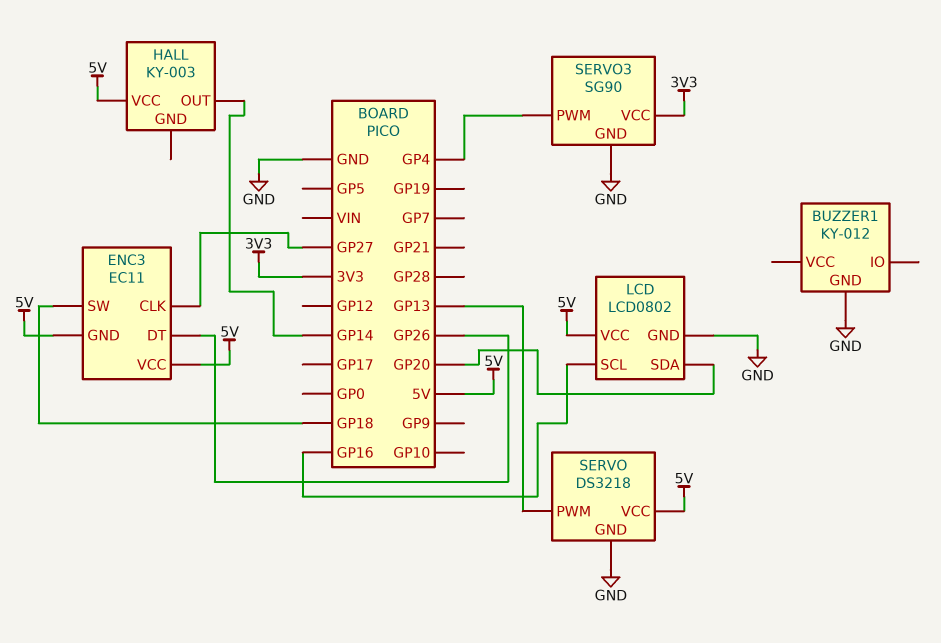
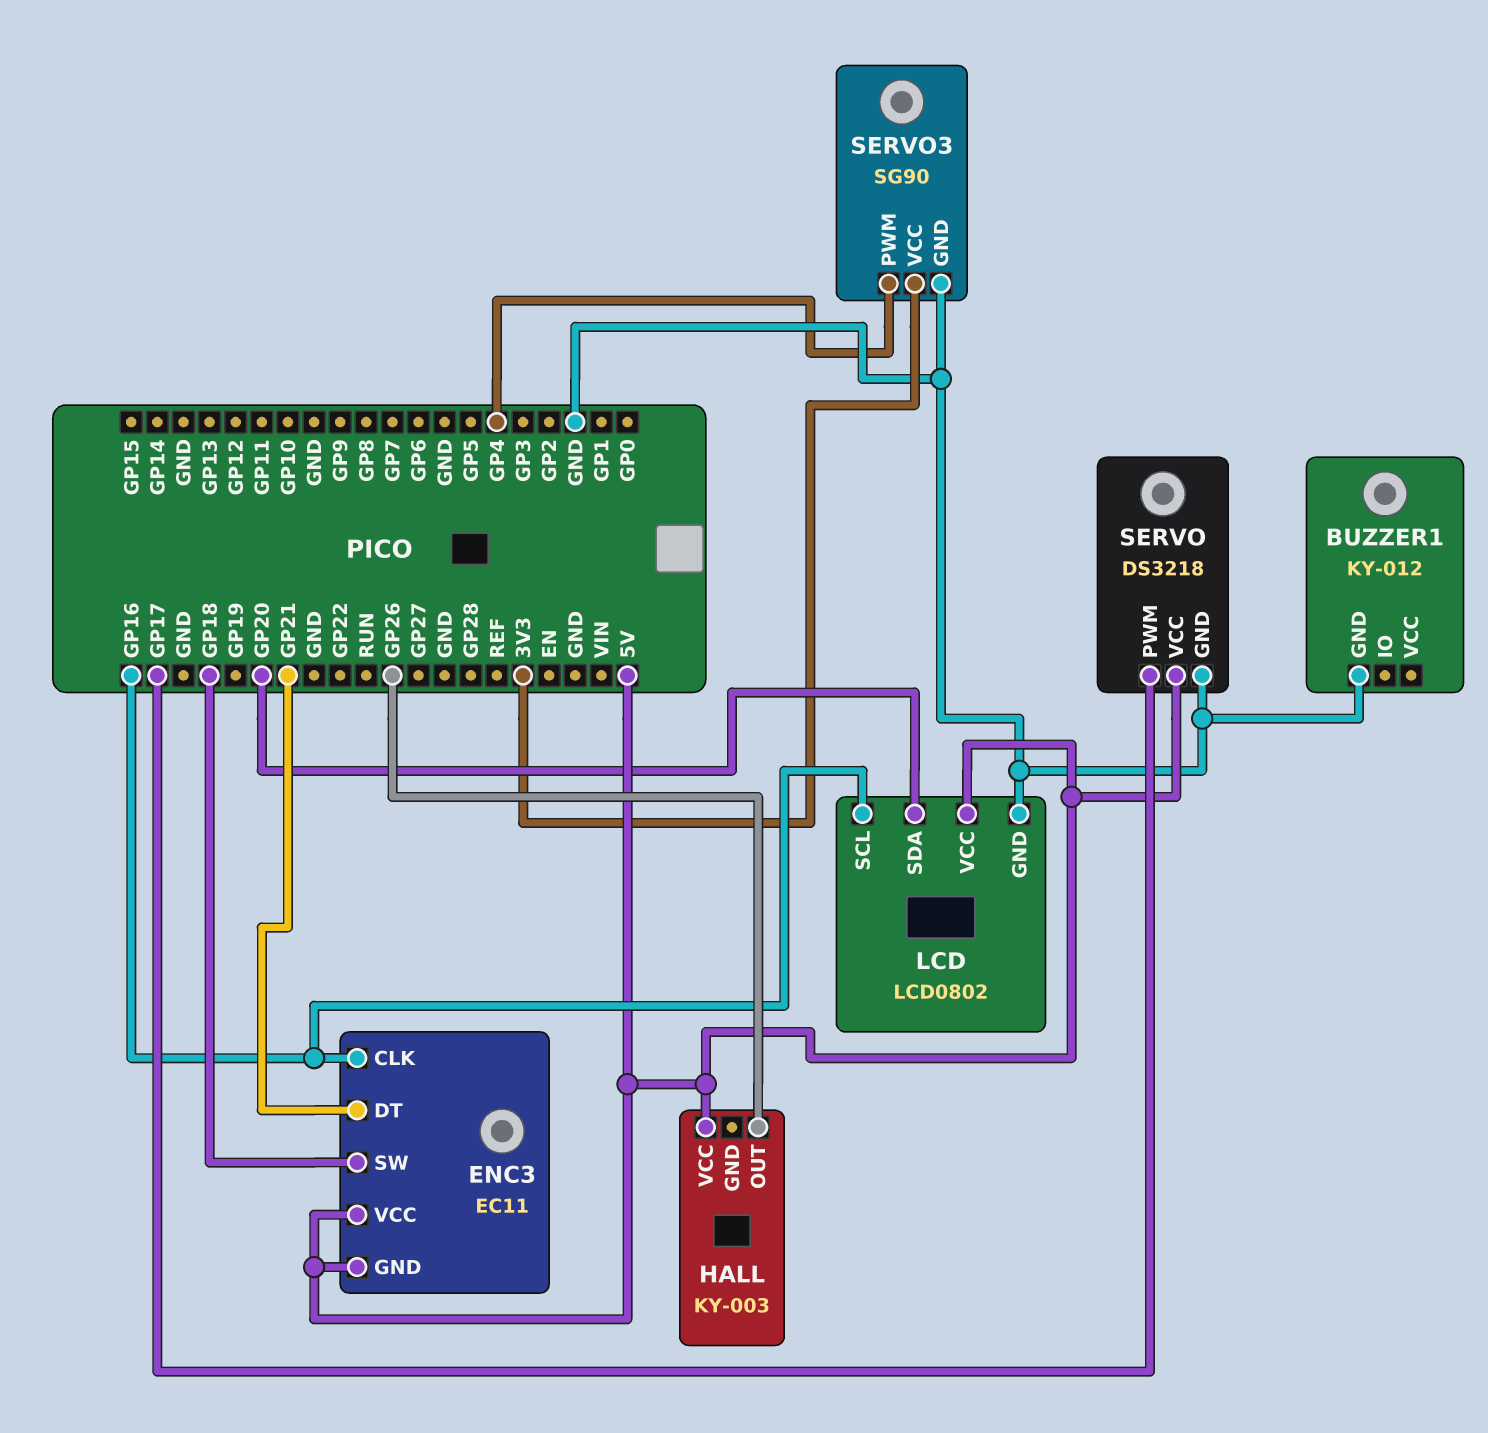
ENC3 pin CLK: GP27 -> GP16
ENC3 pin DT: GP26 -> GP21
HALL pin OUT: GP14 -> GP26
SERVO pin PWM: GP13 -> GP17

